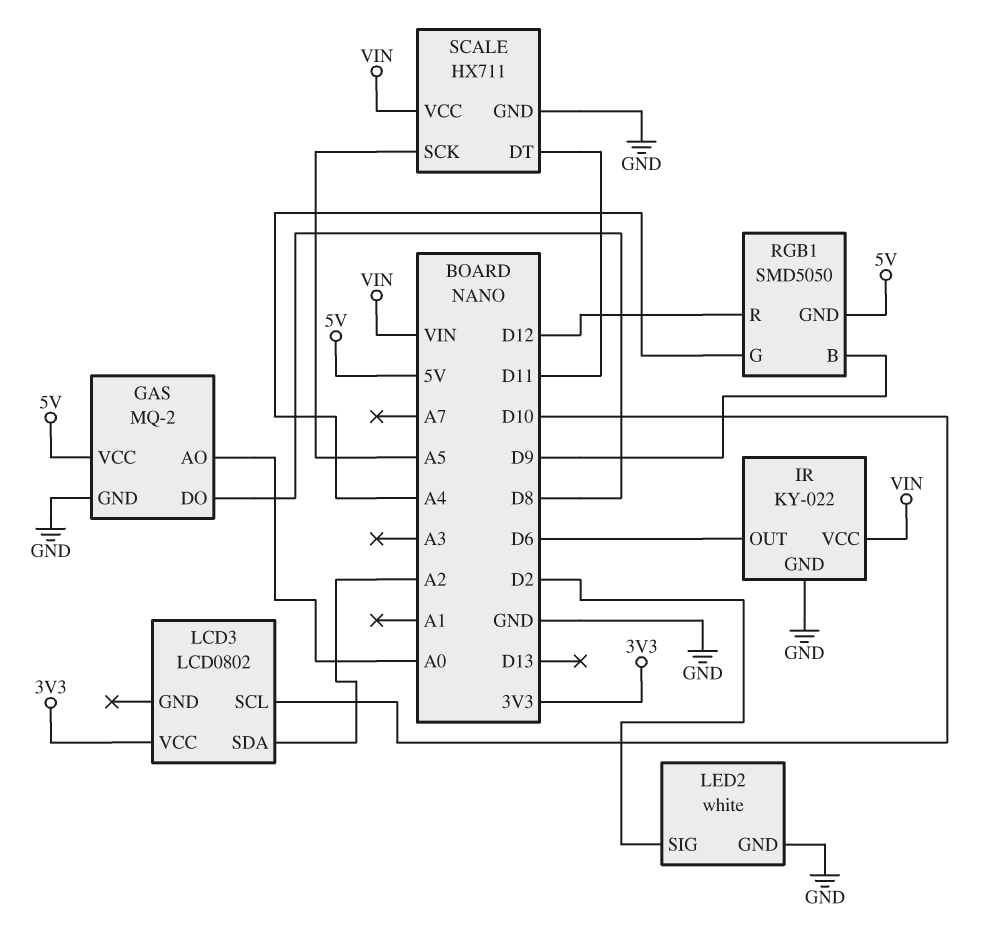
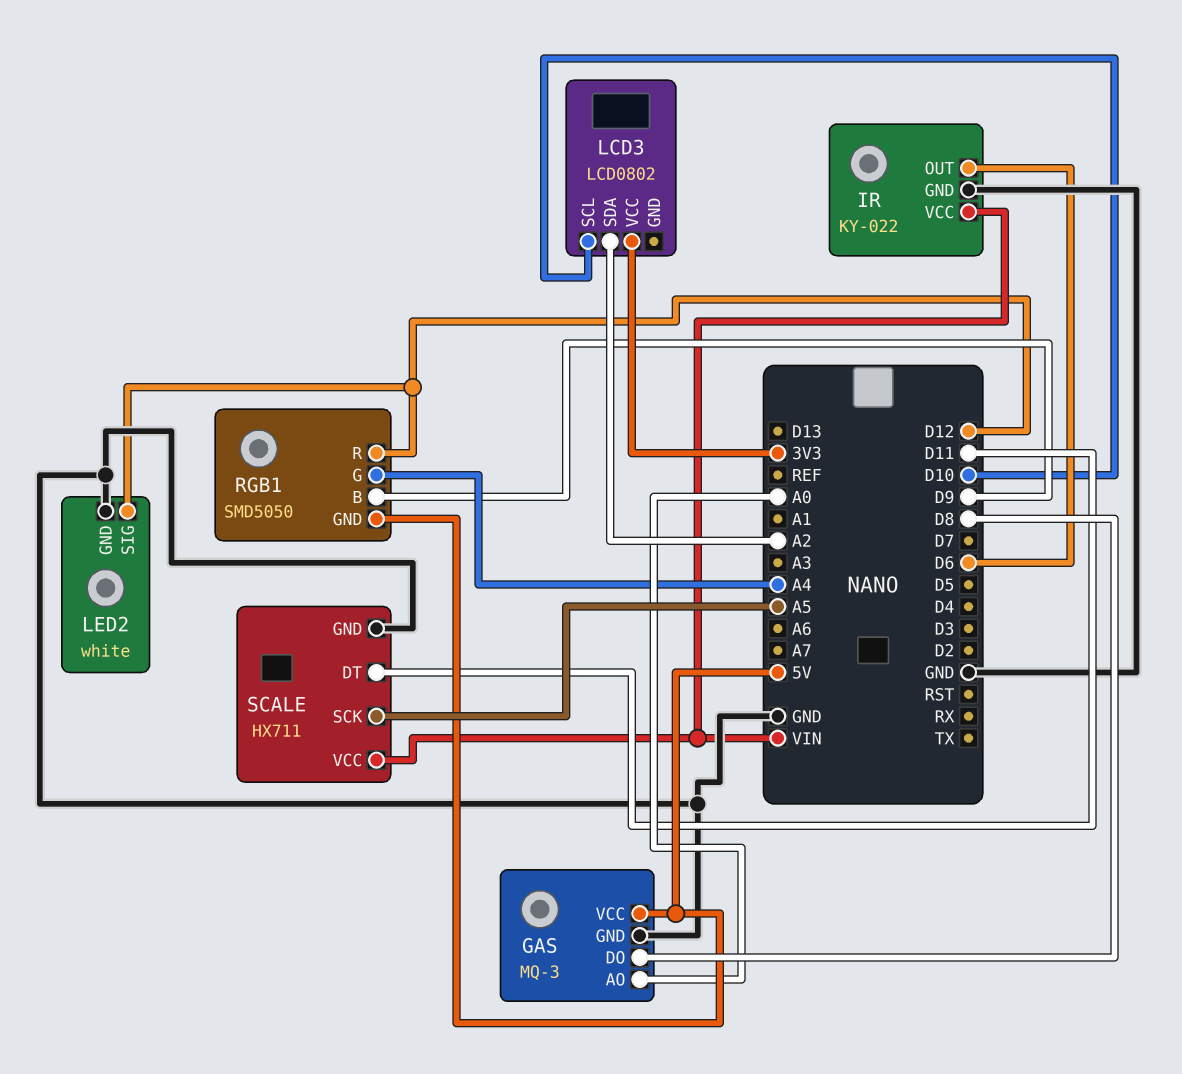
GAS: MQ-2 -> MQ-3
LED2 pin SIG: D2 -> D12

